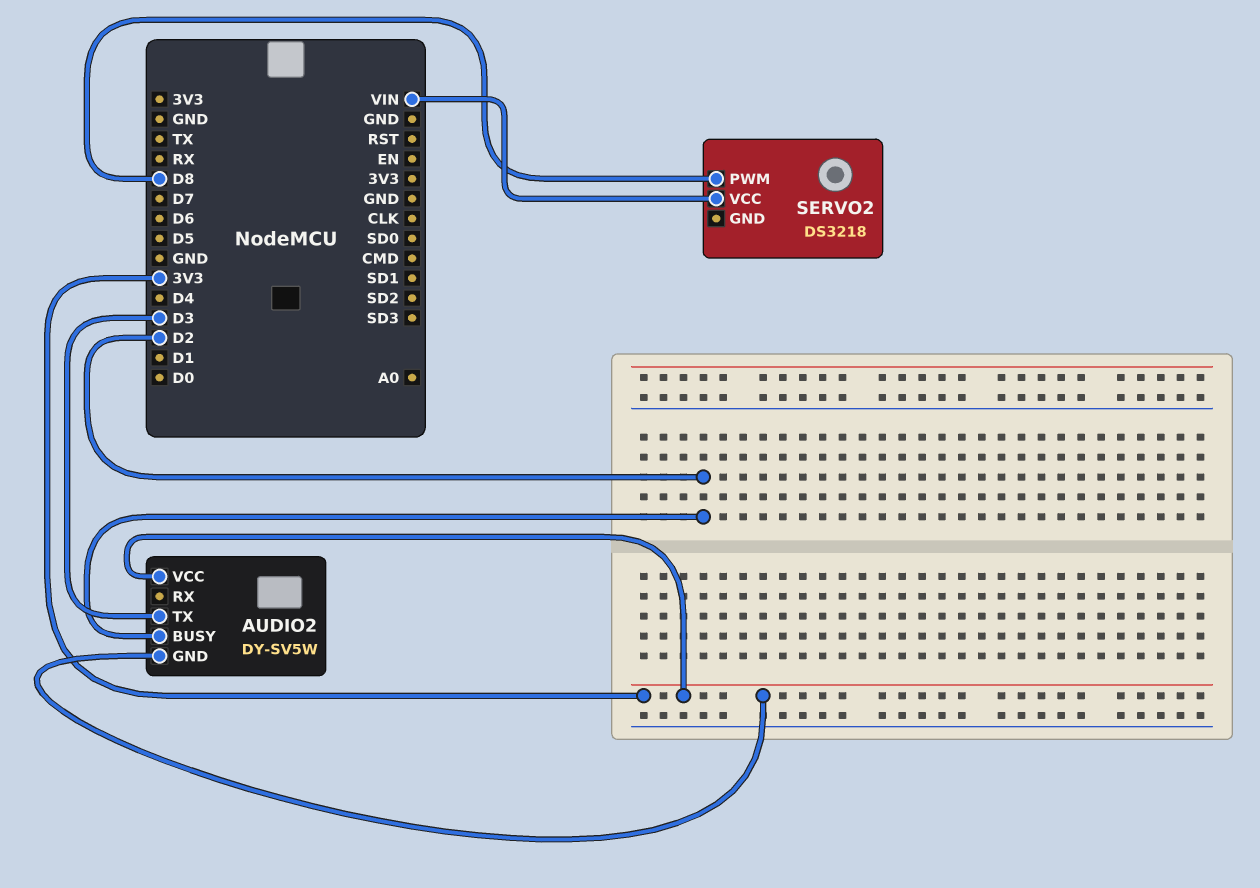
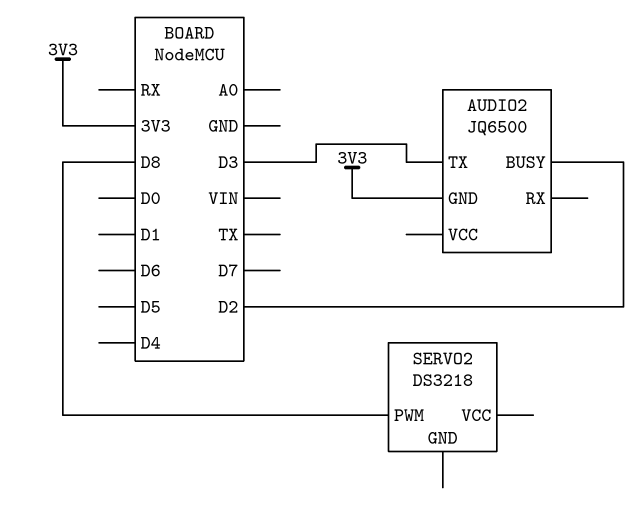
AUDIO2: DY-SV5W -> JQ6500
AUDIO2 pin VCC: 3V3 -> none
SERVO2 pin VCC: VIN -> none

